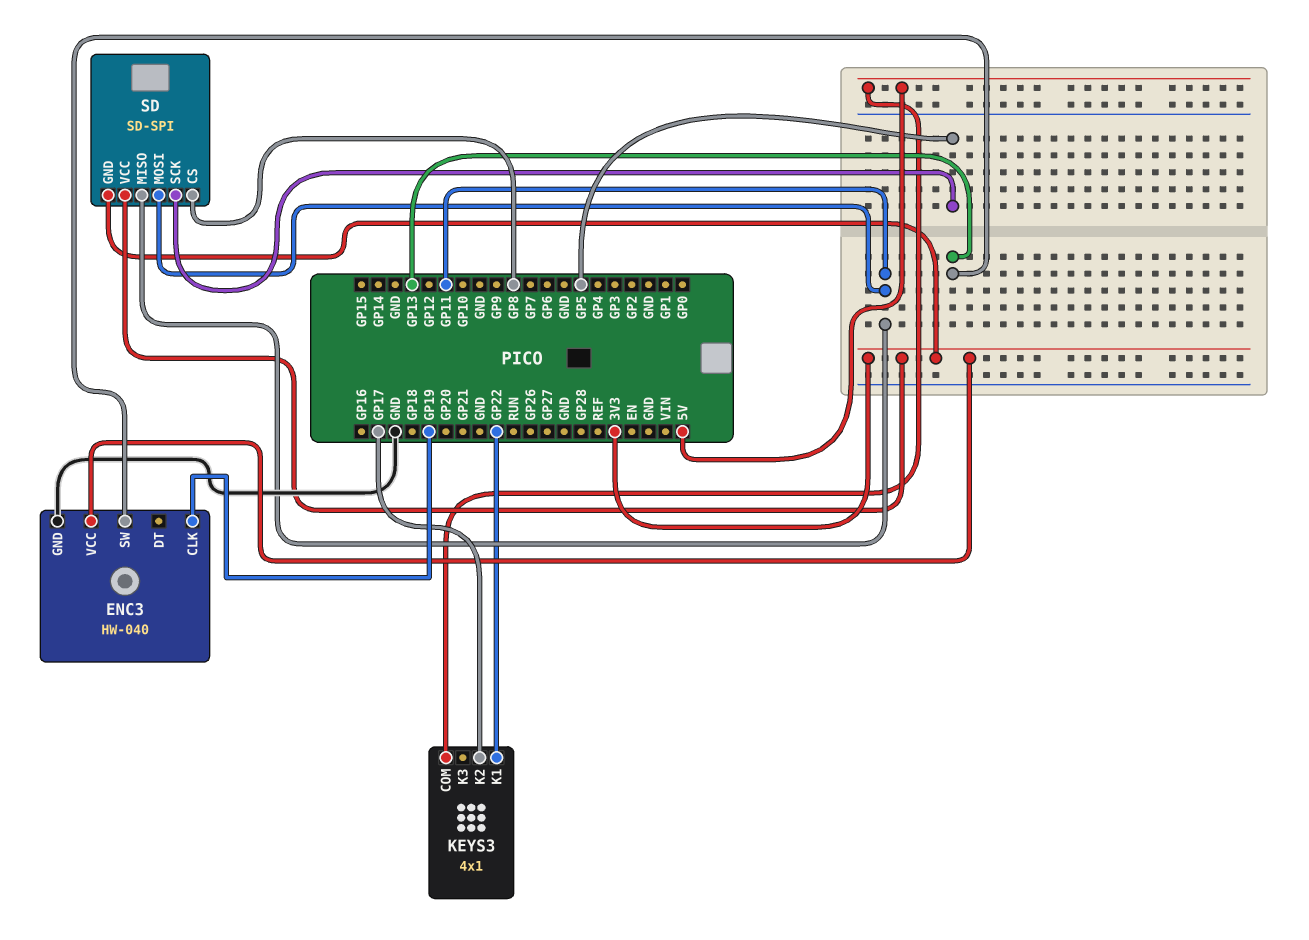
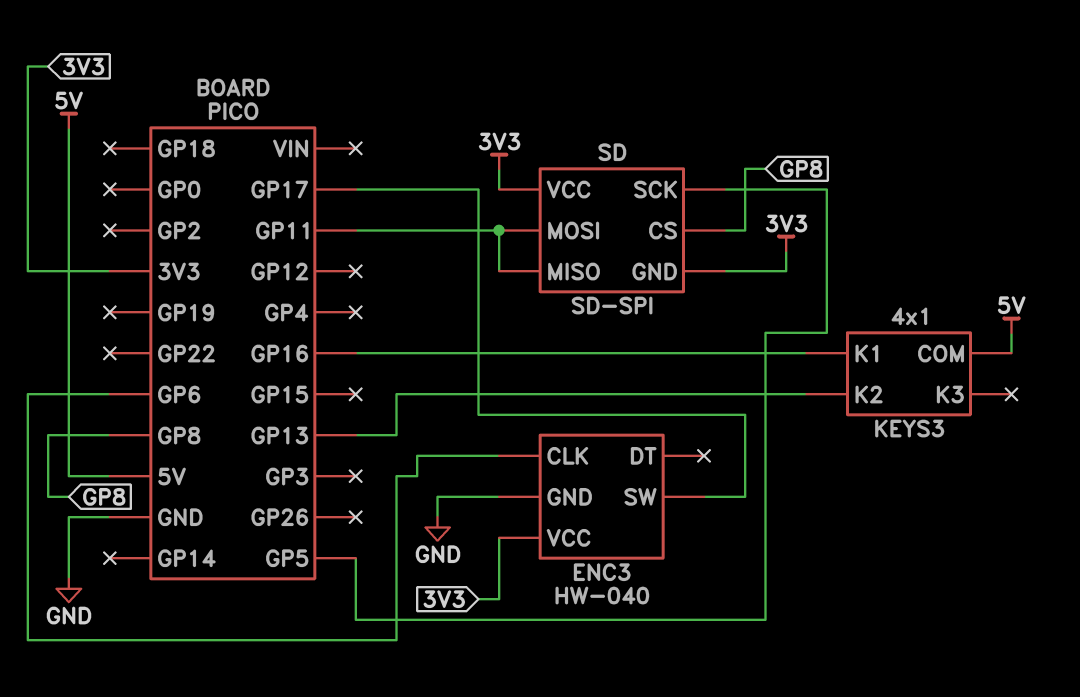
ENC3 pin CLK: GP19 -> GP6
ENC3 pin SW: GP13 -> GP17
KEYS3 pin K1: GP22 -> GP16
KEYS3 pin K2: GP17 -> GP13

